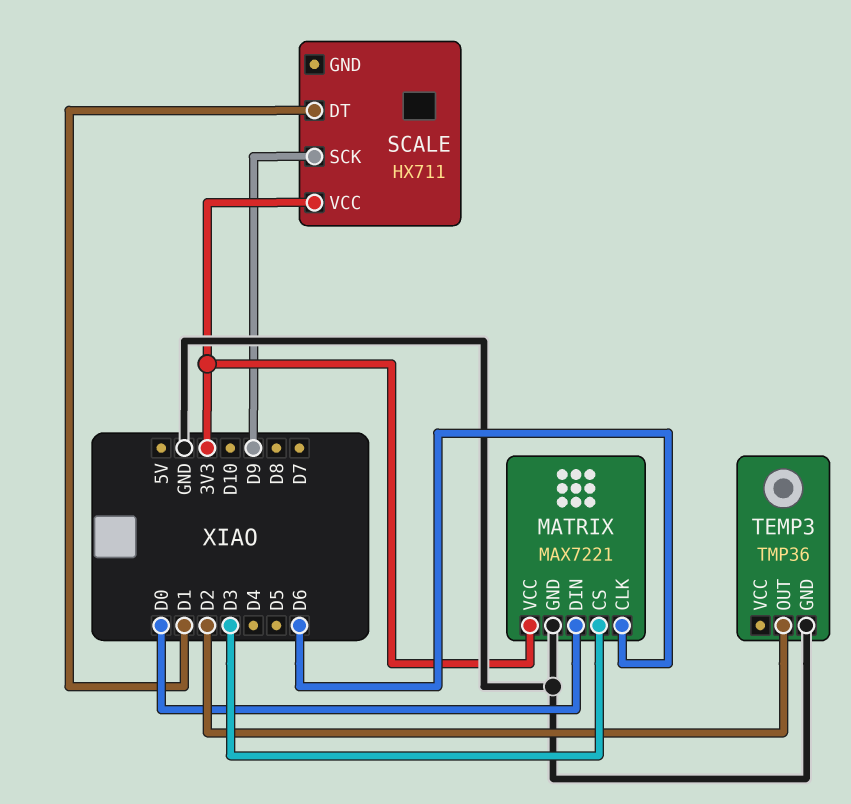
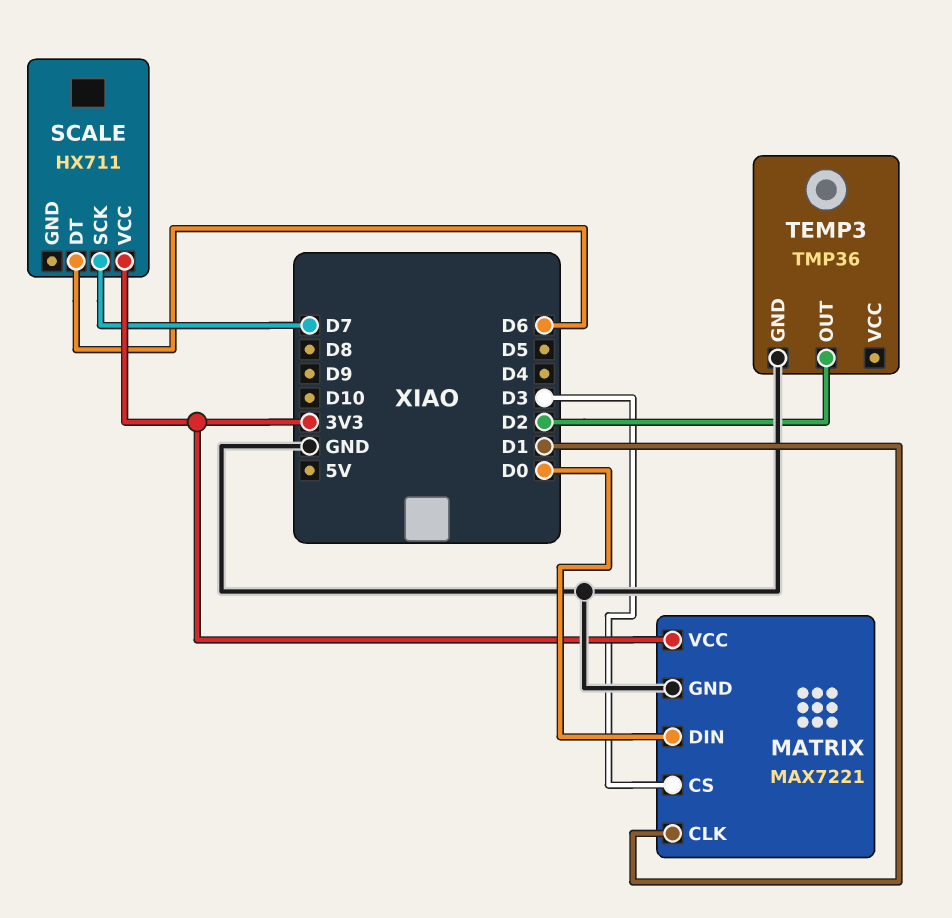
MATRIX pin CLK: D6 -> D1
SCALE pin DT: D1 -> D6
SCALE pin SCK: D9 -> D7

